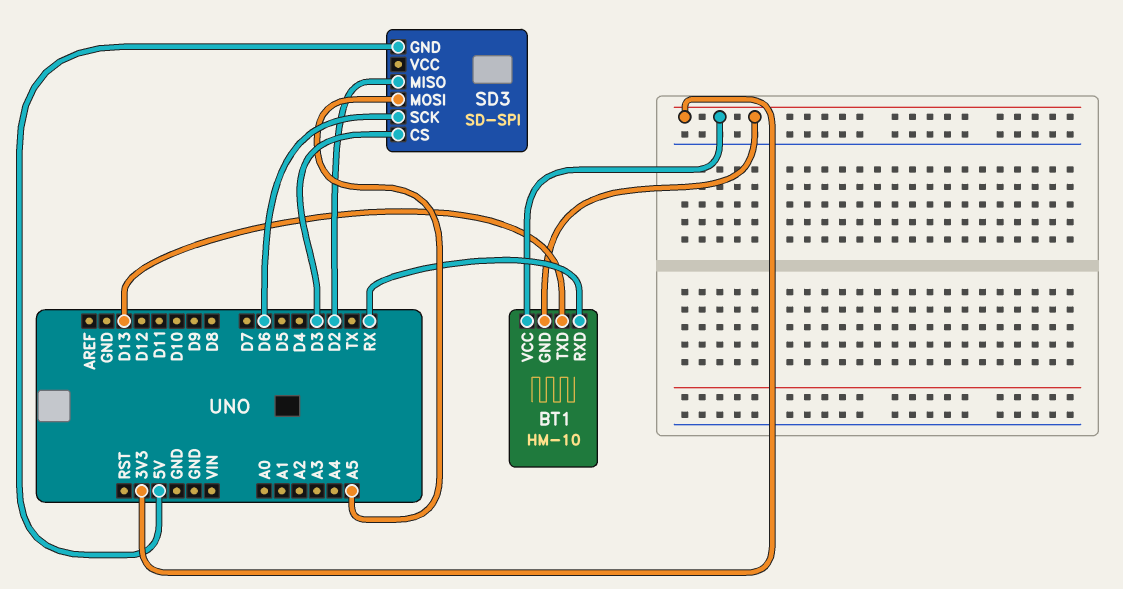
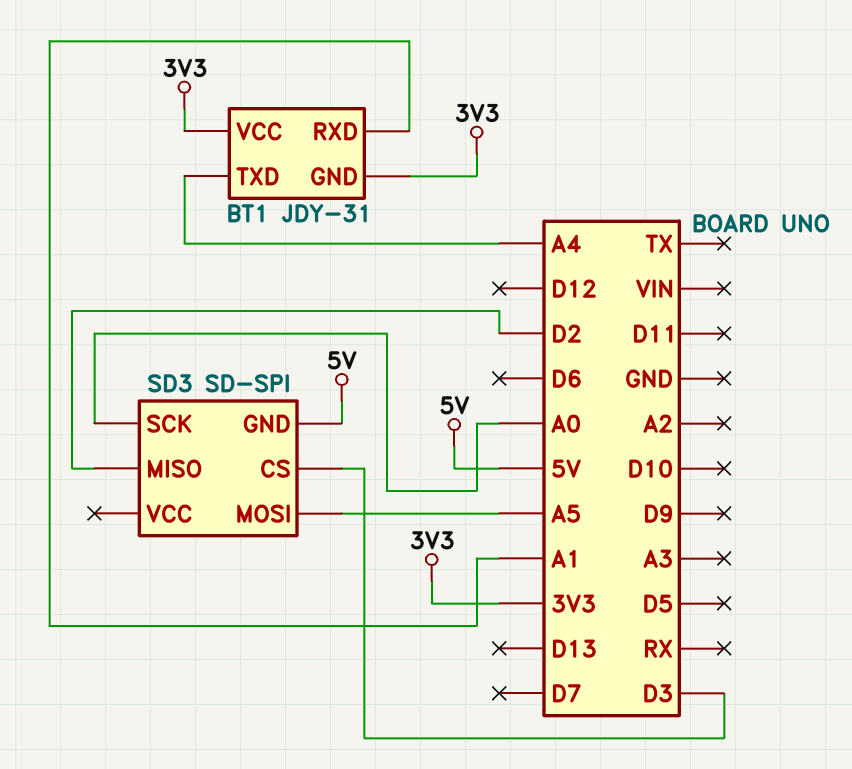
BT1: HM-10 -> JDY-31
BT1 pin RXD: RX -> A1
BT1 pin TXD: D13 -> A4
SD3 pin SCK: D6 -> A0

